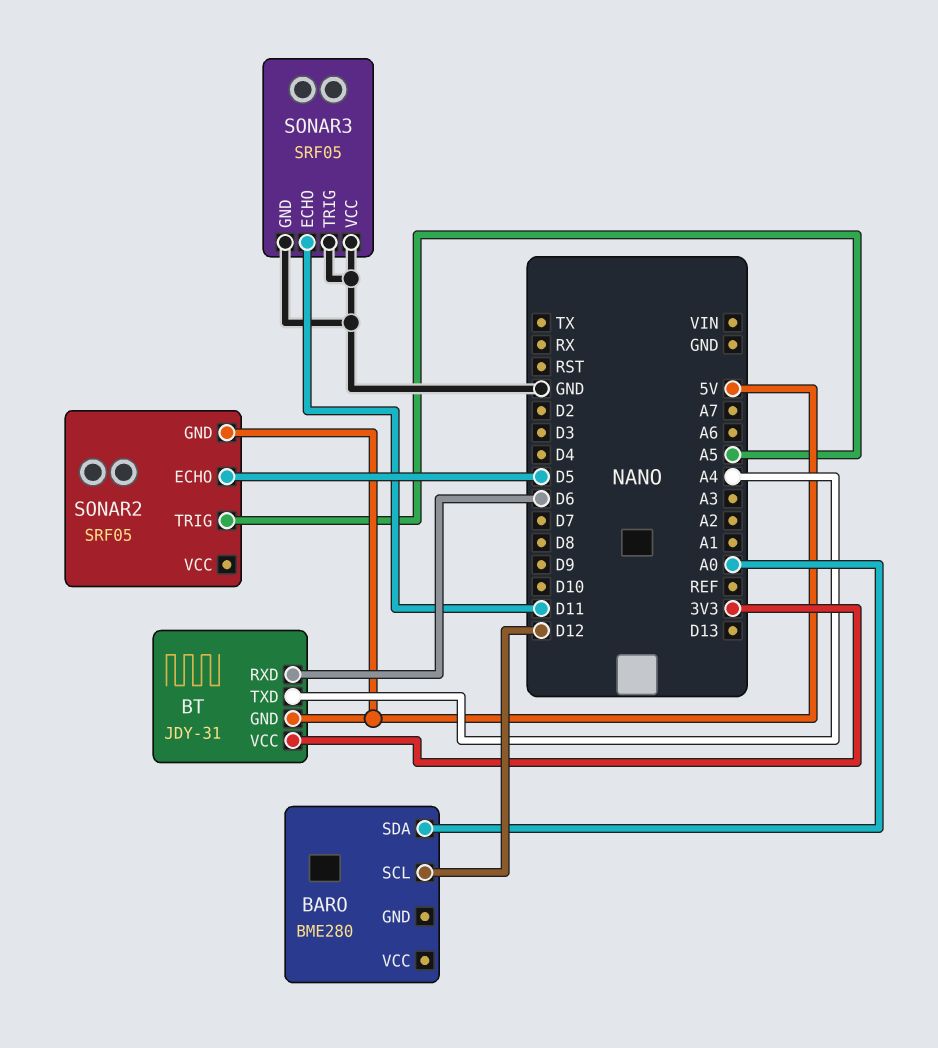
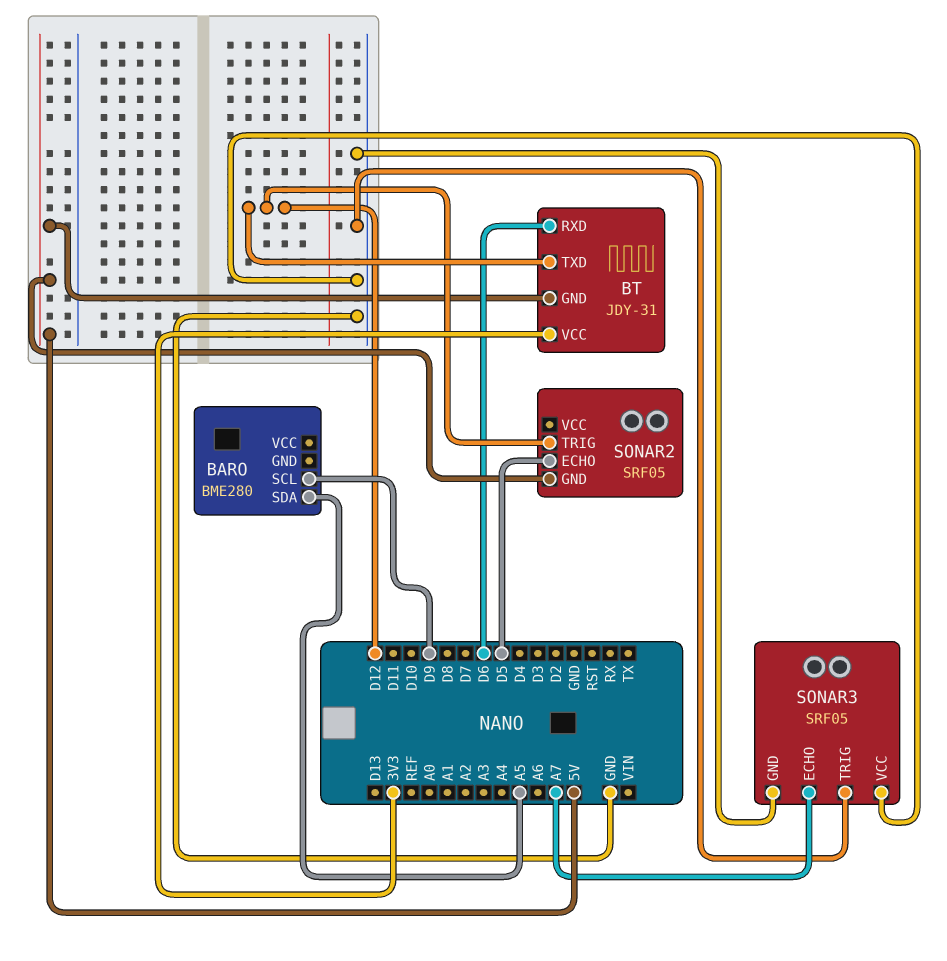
BARO pin SCL: D12 -> D9
BARO pin SDA: A0 -> A5
BT pin TXD: A4 -> D12
SONAR2 pin TRIG: A5 -> D12
SONAR3 pin ECHO: D11 -> A7

